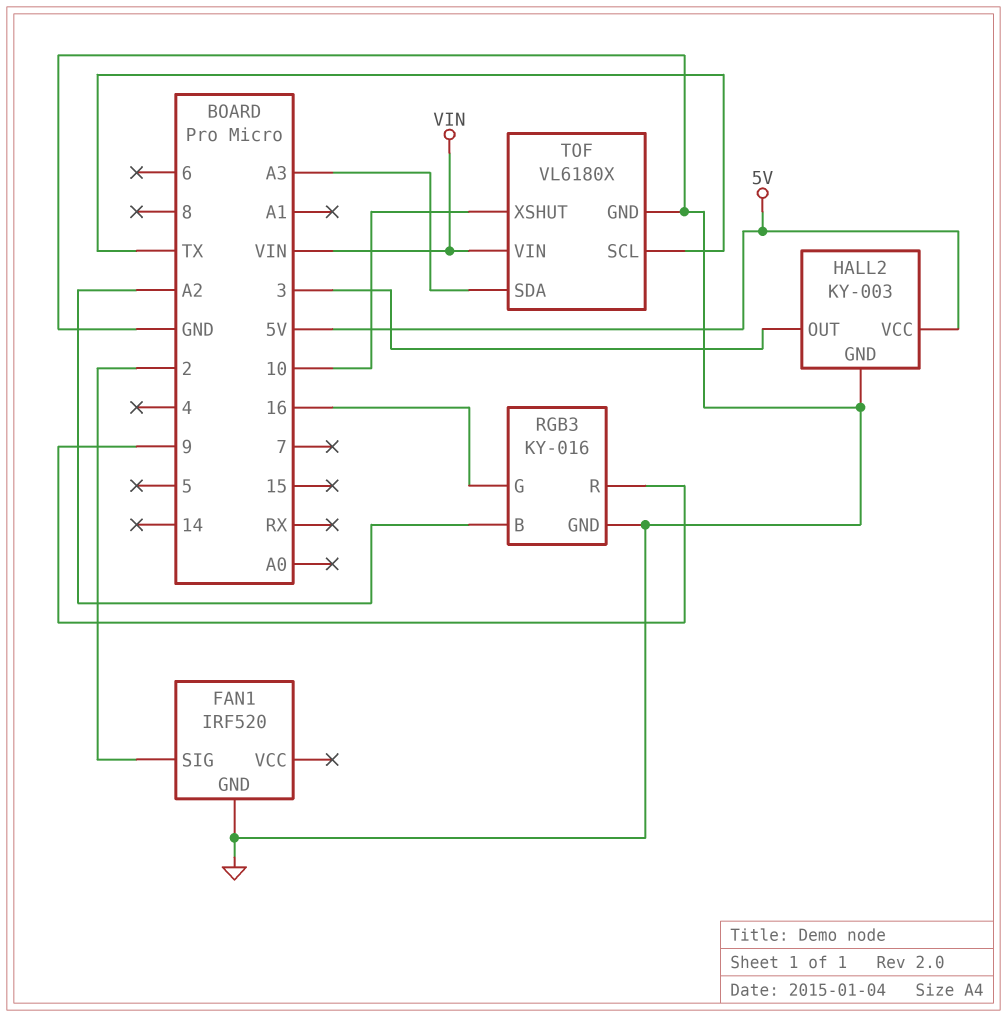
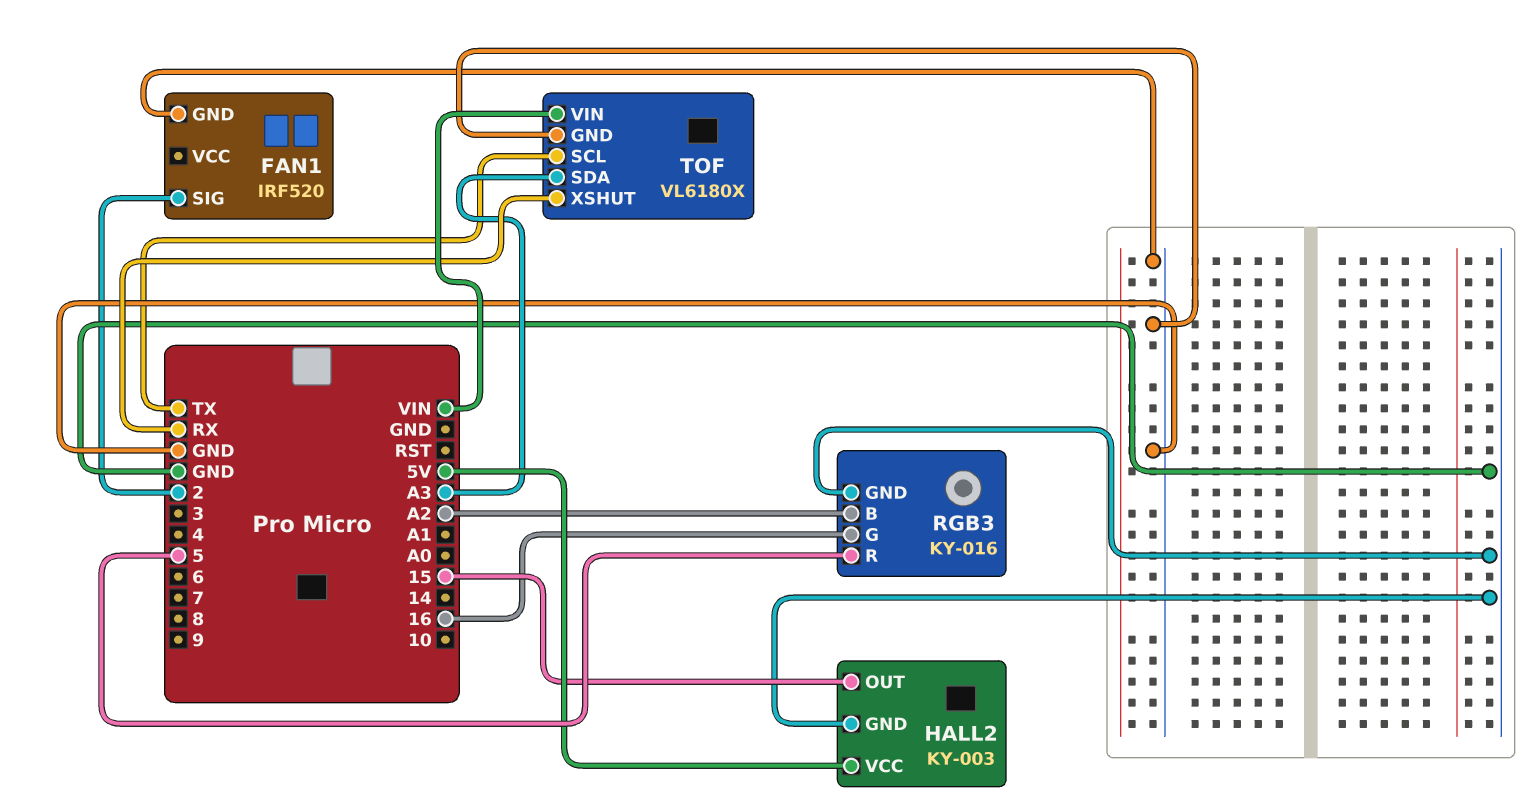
HALL2 pin OUT: 3 -> 15
RGB3 pin R: 9 -> 5
TOF pin XSHUT: 10 -> RX

